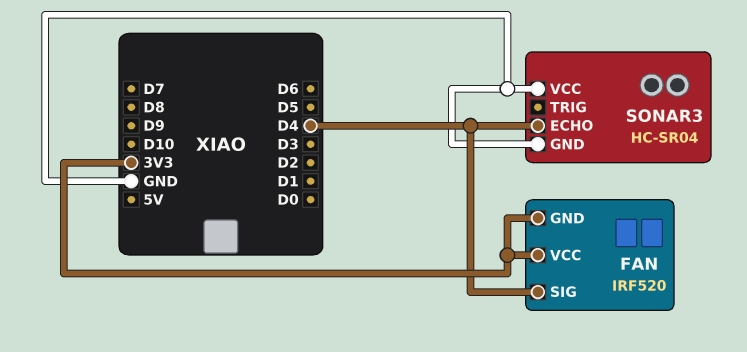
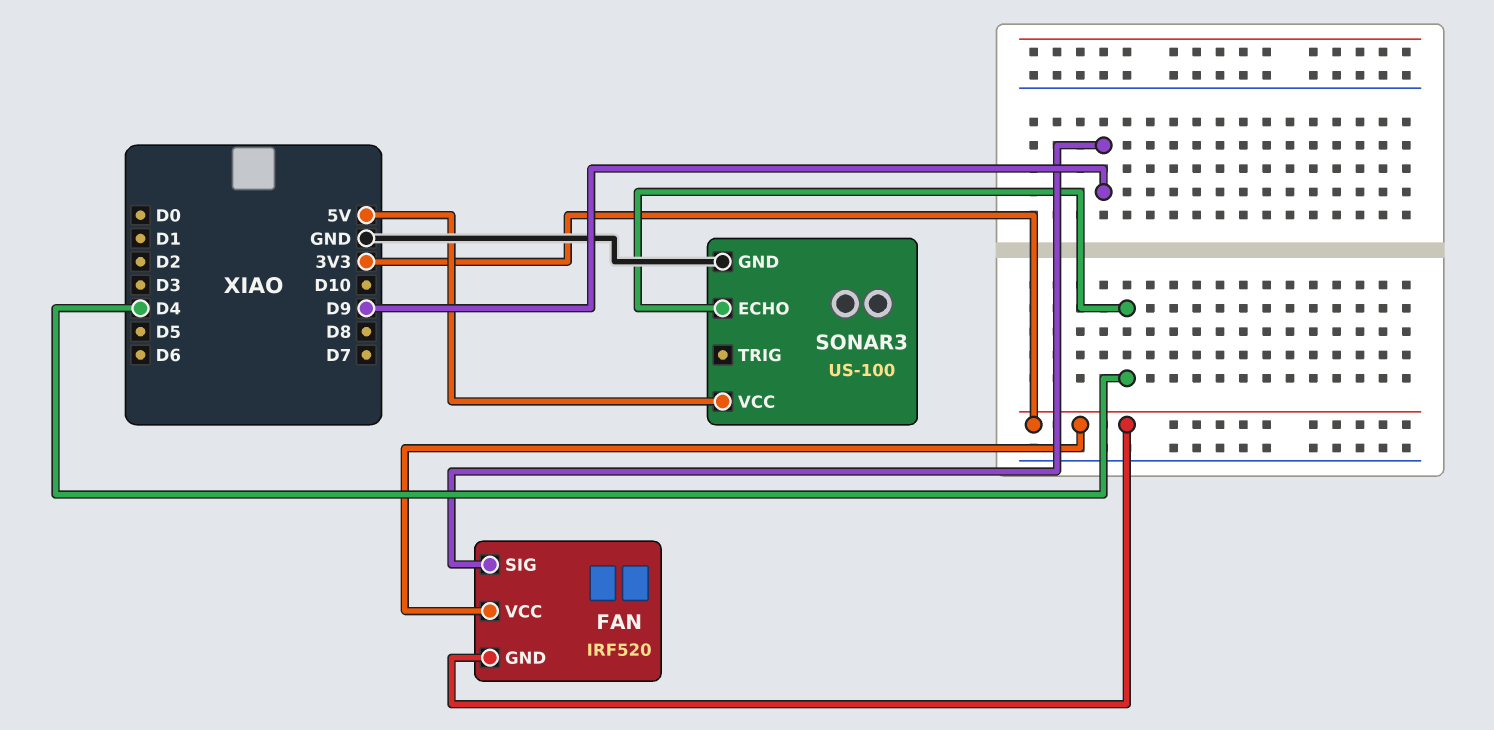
FAN pin SIG: D4 -> D9
SONAR3: HC-SR04 -> US-100
SONAR3 pin VCC: GND -> 5V

